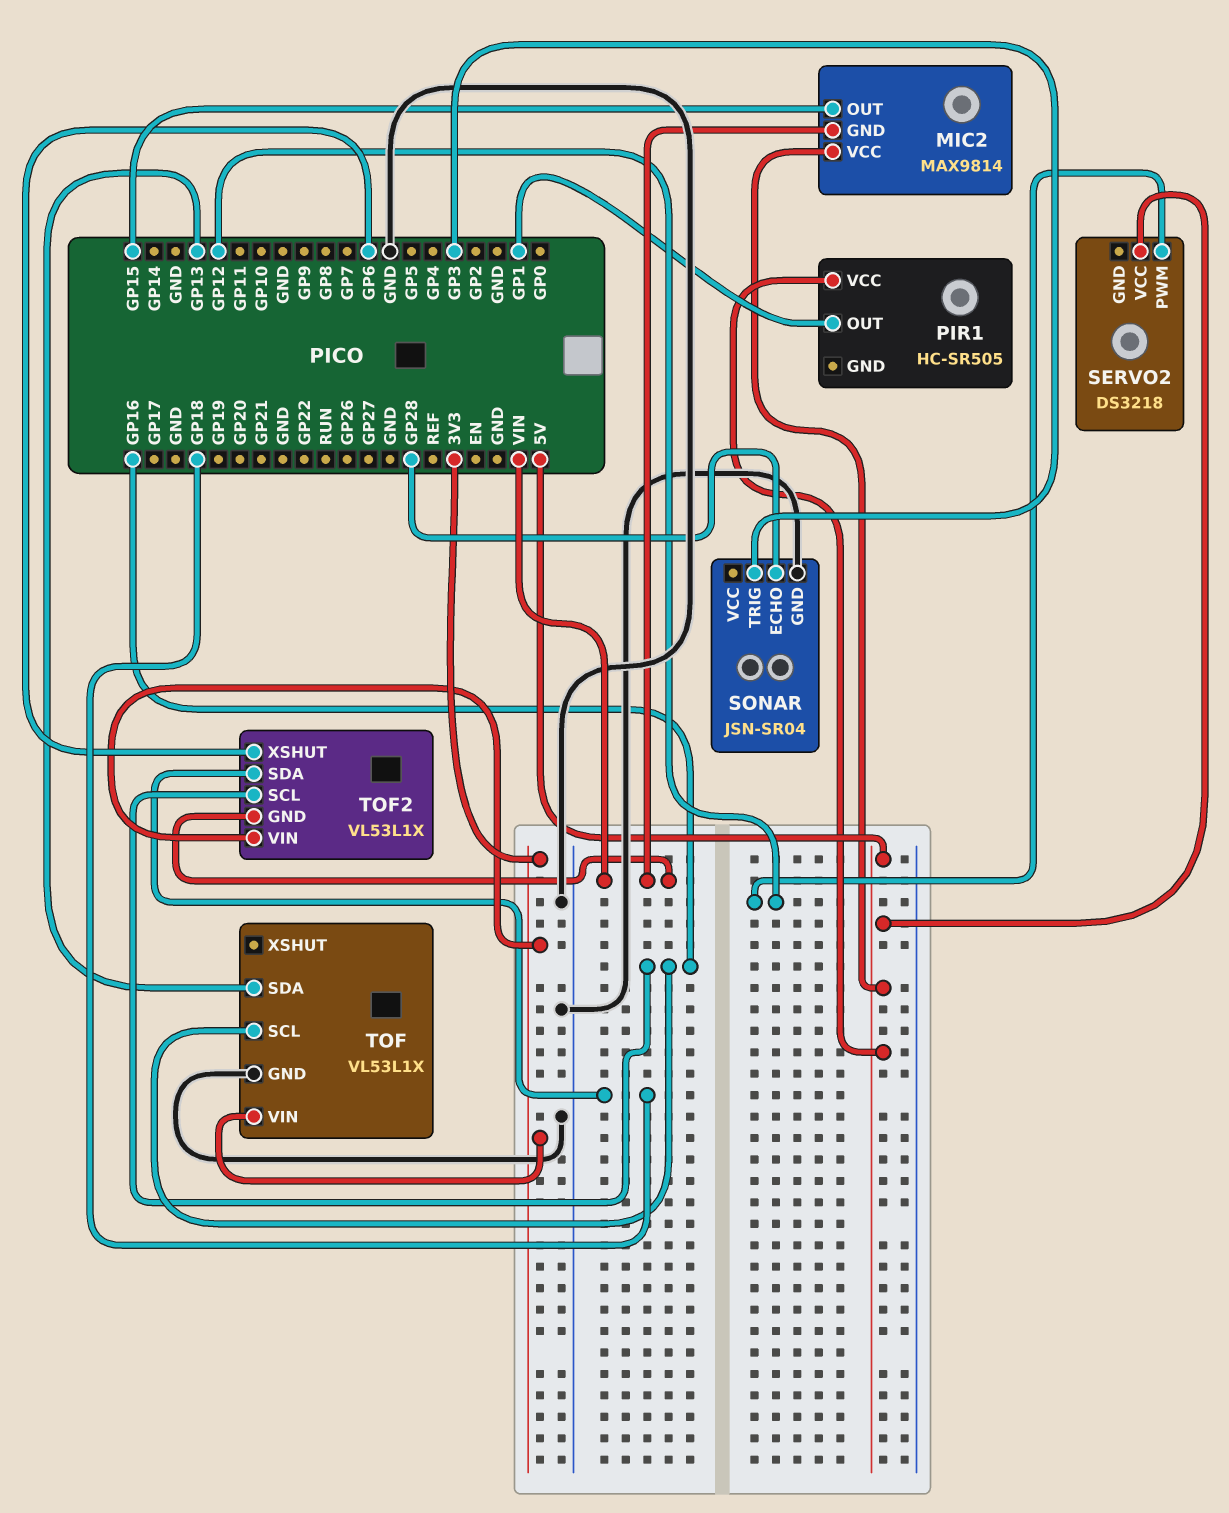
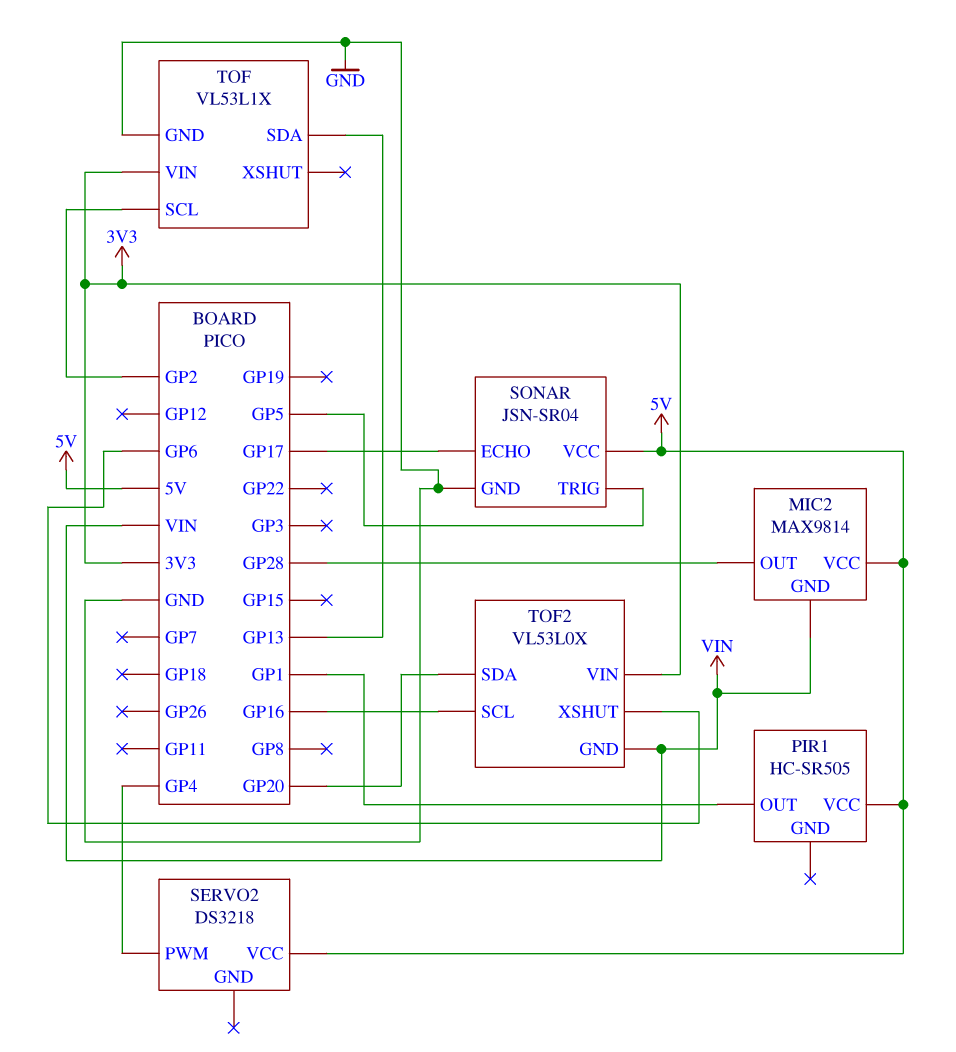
MIC2 pin OUT: GP15 -> GP28
SERVO2 pin PWM: GP12 -> GP4
SONAR pin ECHO: GP28 -> GP17
SONAR pin TRIG: GP3 -> GP5
SONAR pin VCC: none -> 5V
TOF pin SCL: GP16 -> GP2
TOF2: VL53L1X -> VL53L0X
TOF2 pin SDA: GP18 -> GP20

